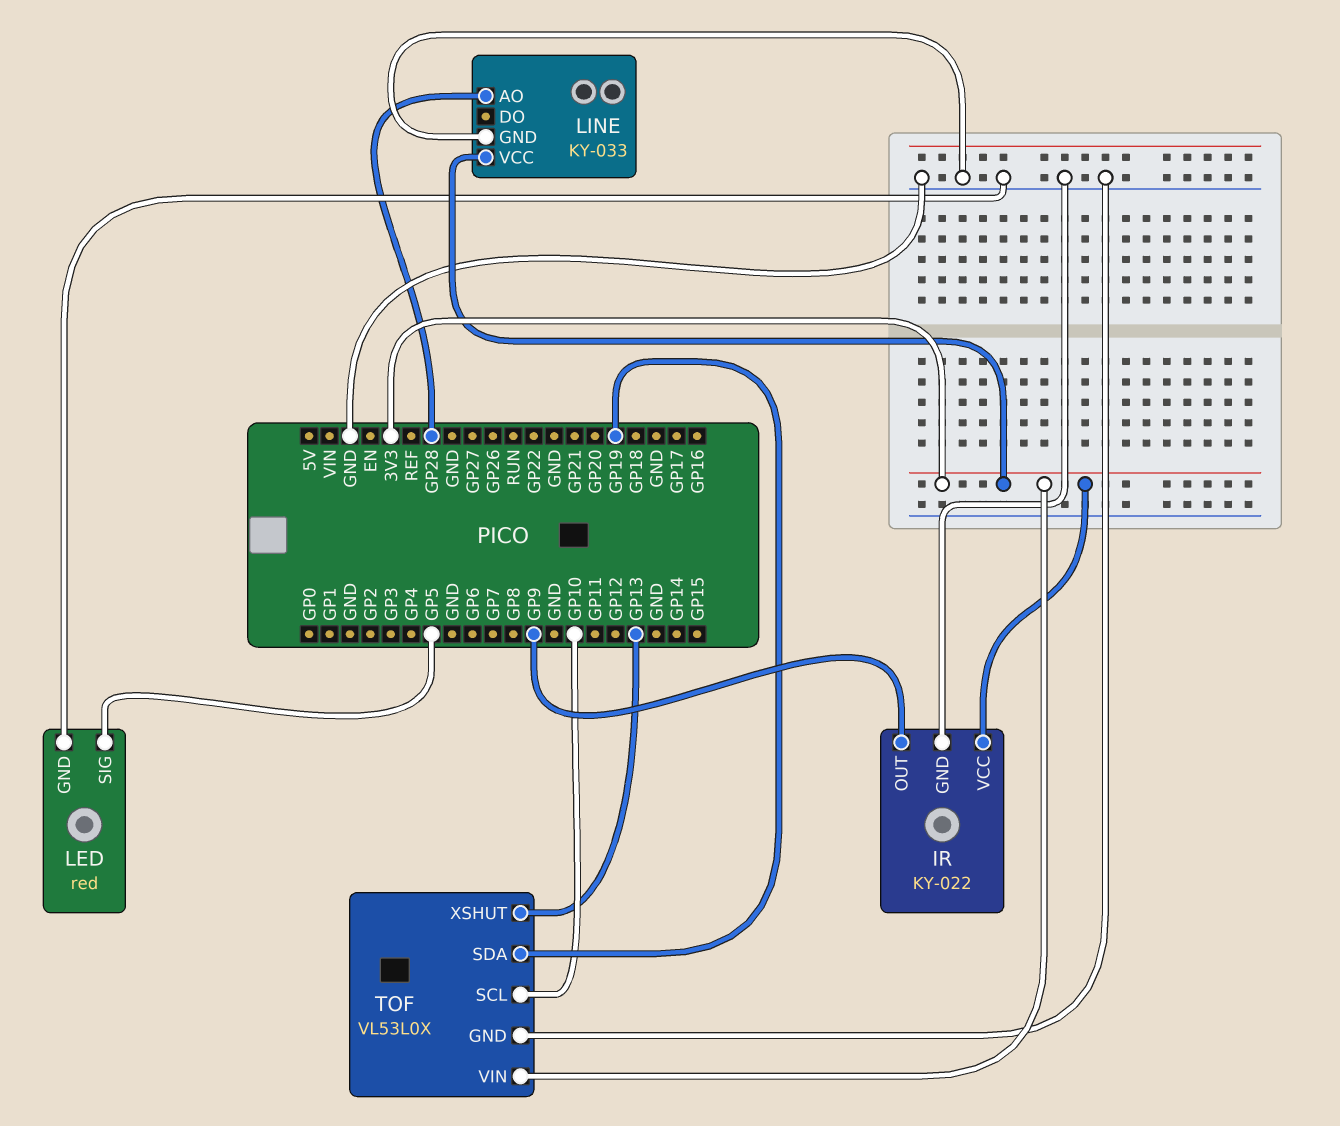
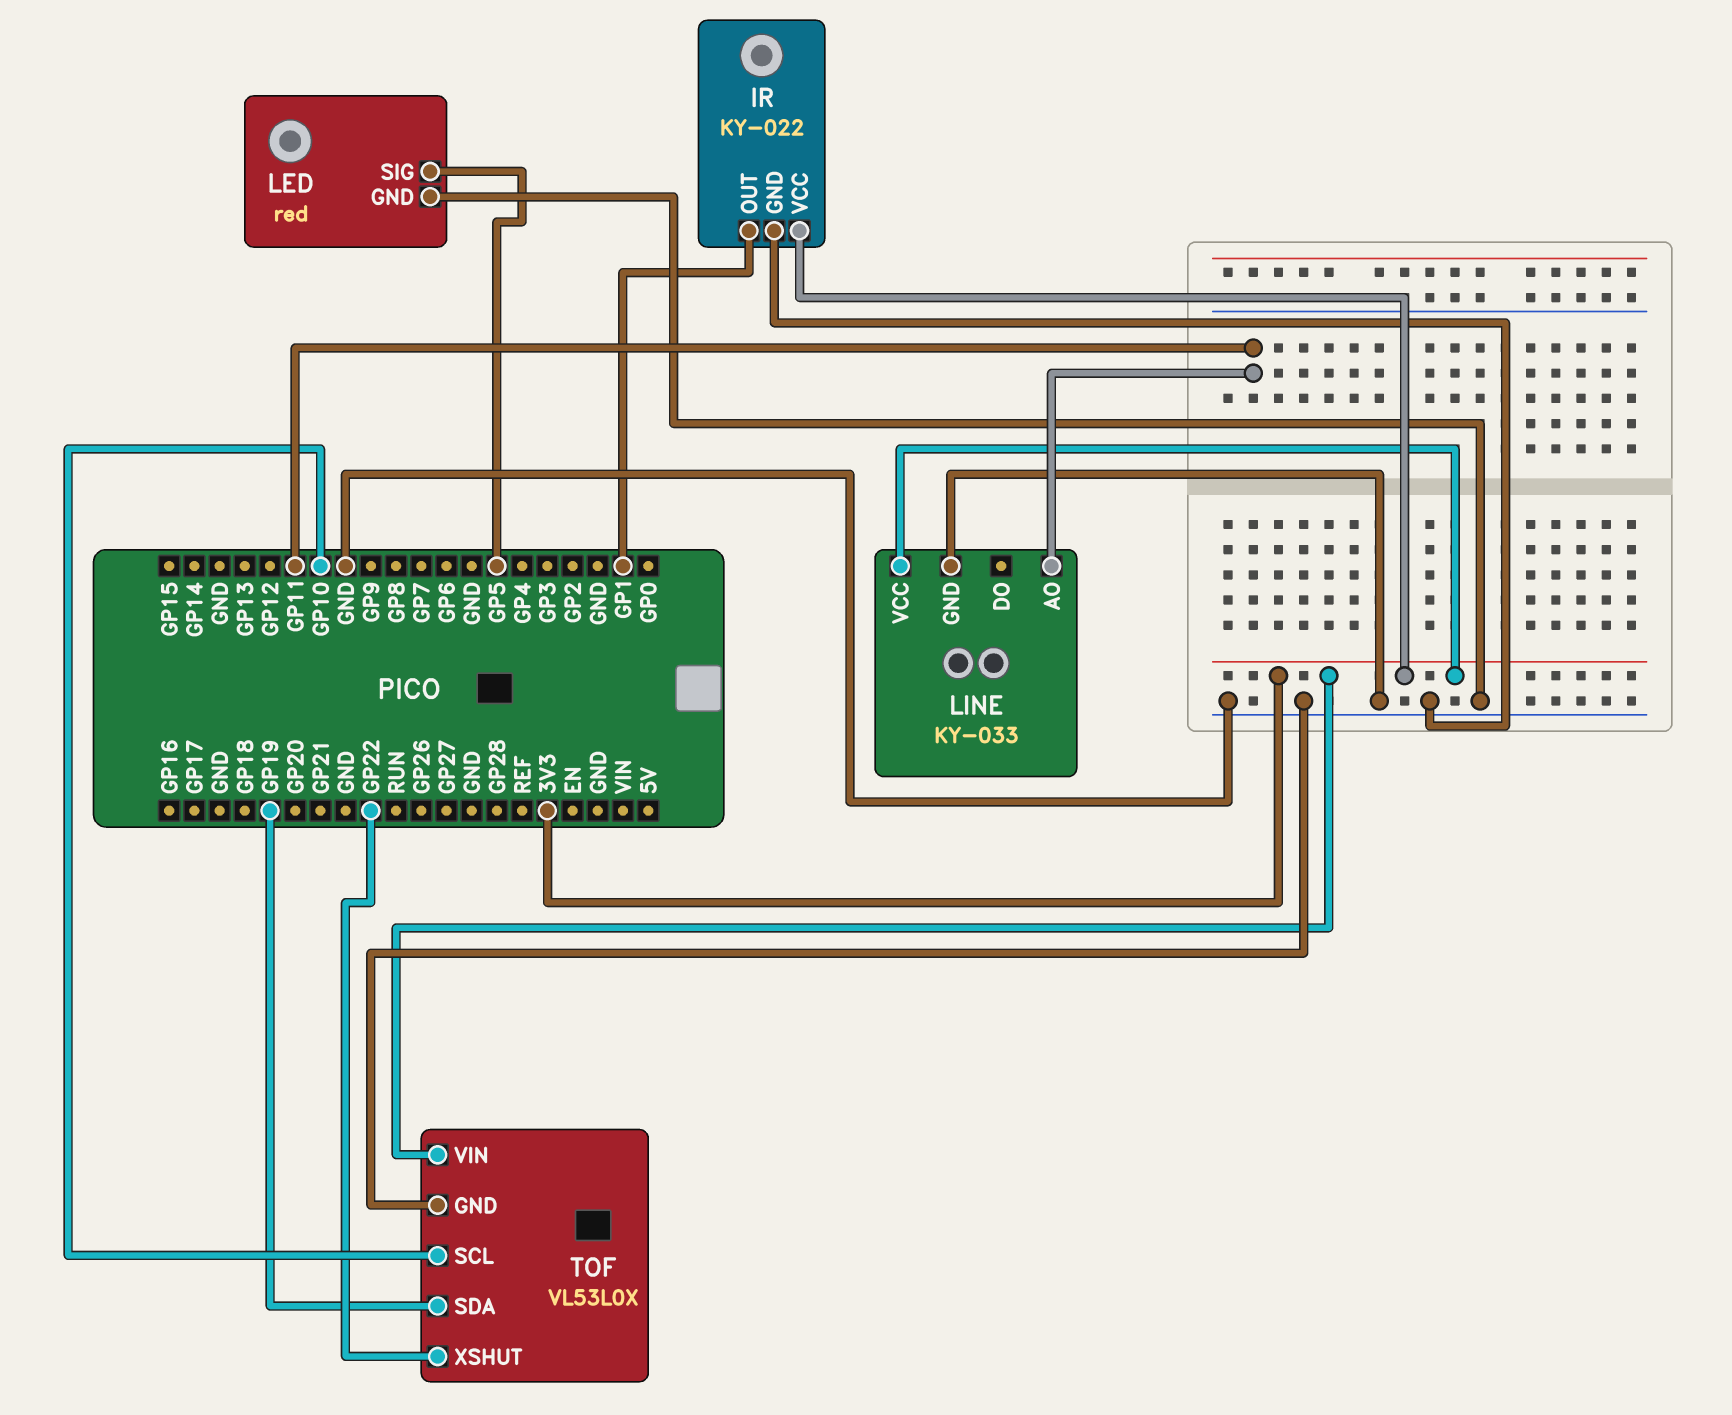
IR pin OUT: GP9 -> GP1
LINE pin AO: GP28 -> GP11
TOF pin XSHUT: GP13 -> GP22

